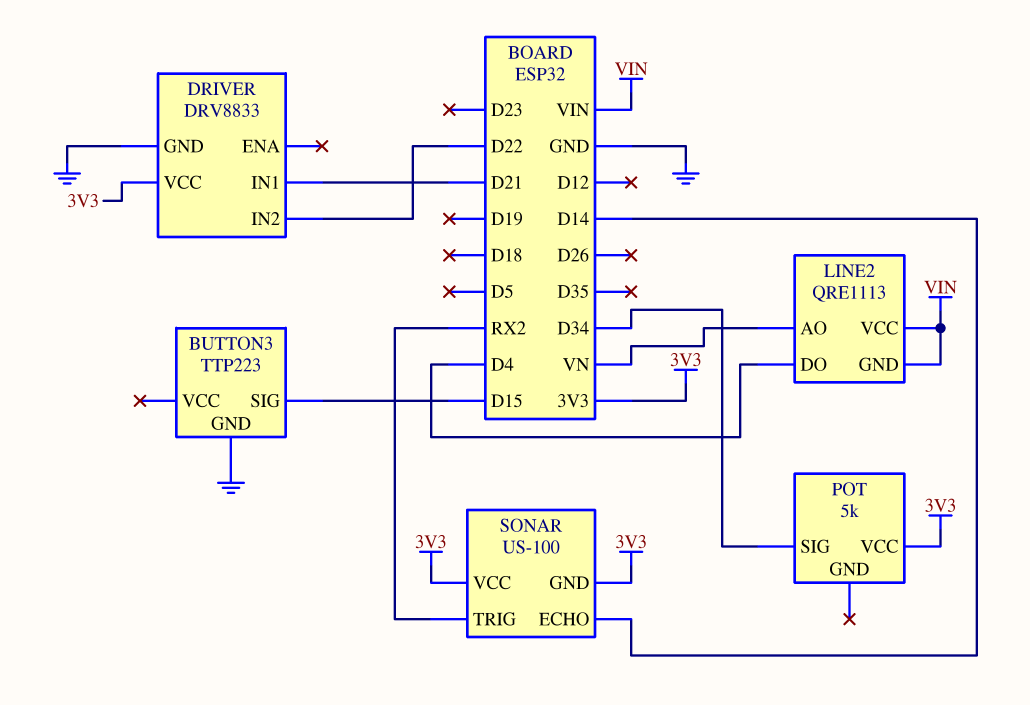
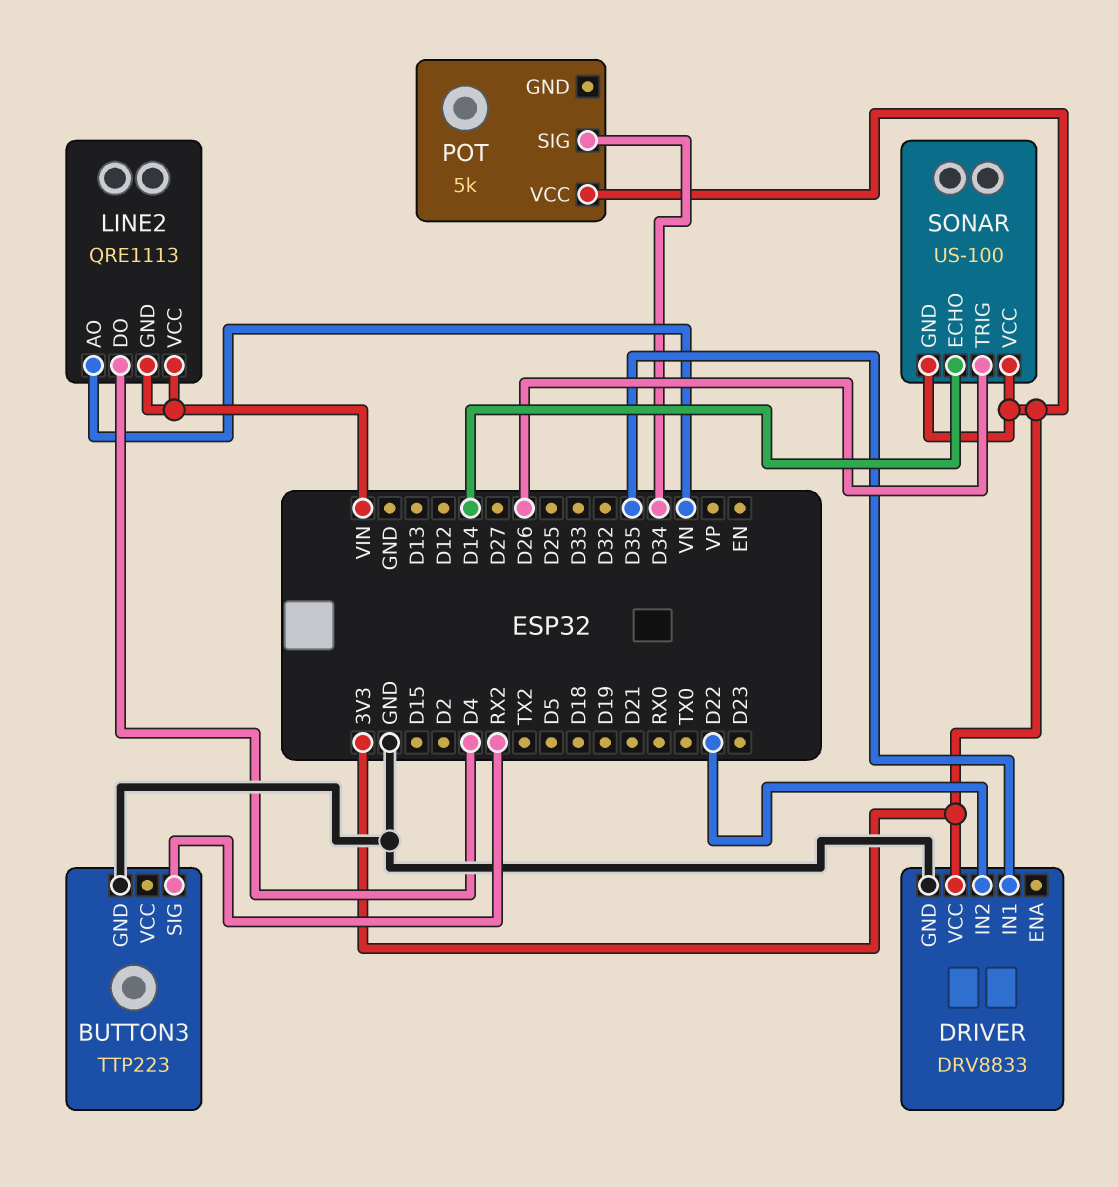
BUTTON3 pin SIG: D15 -> RX2
DRIVER pin IN1: D21 -> D35
SONAR pin TRIG: RX2 -> D26

